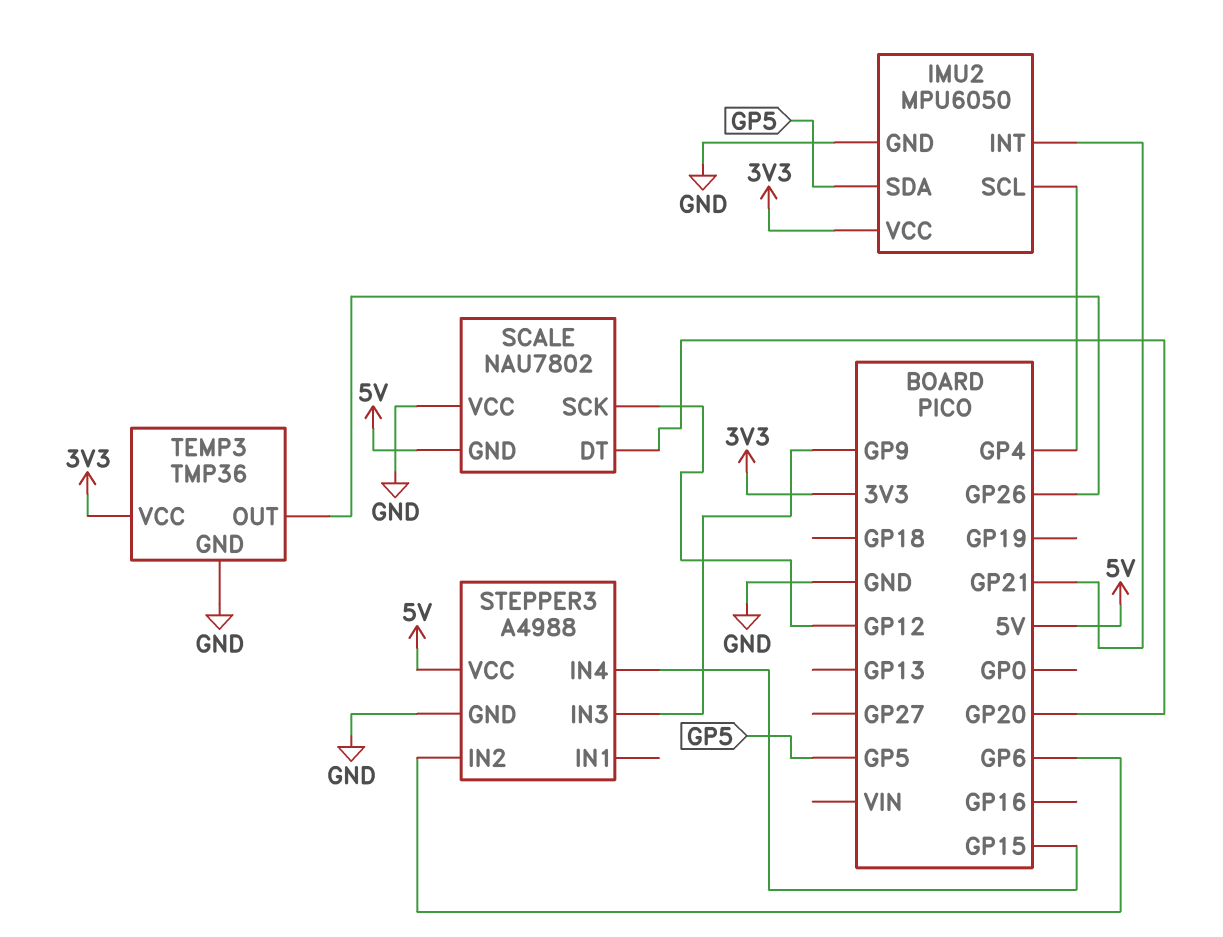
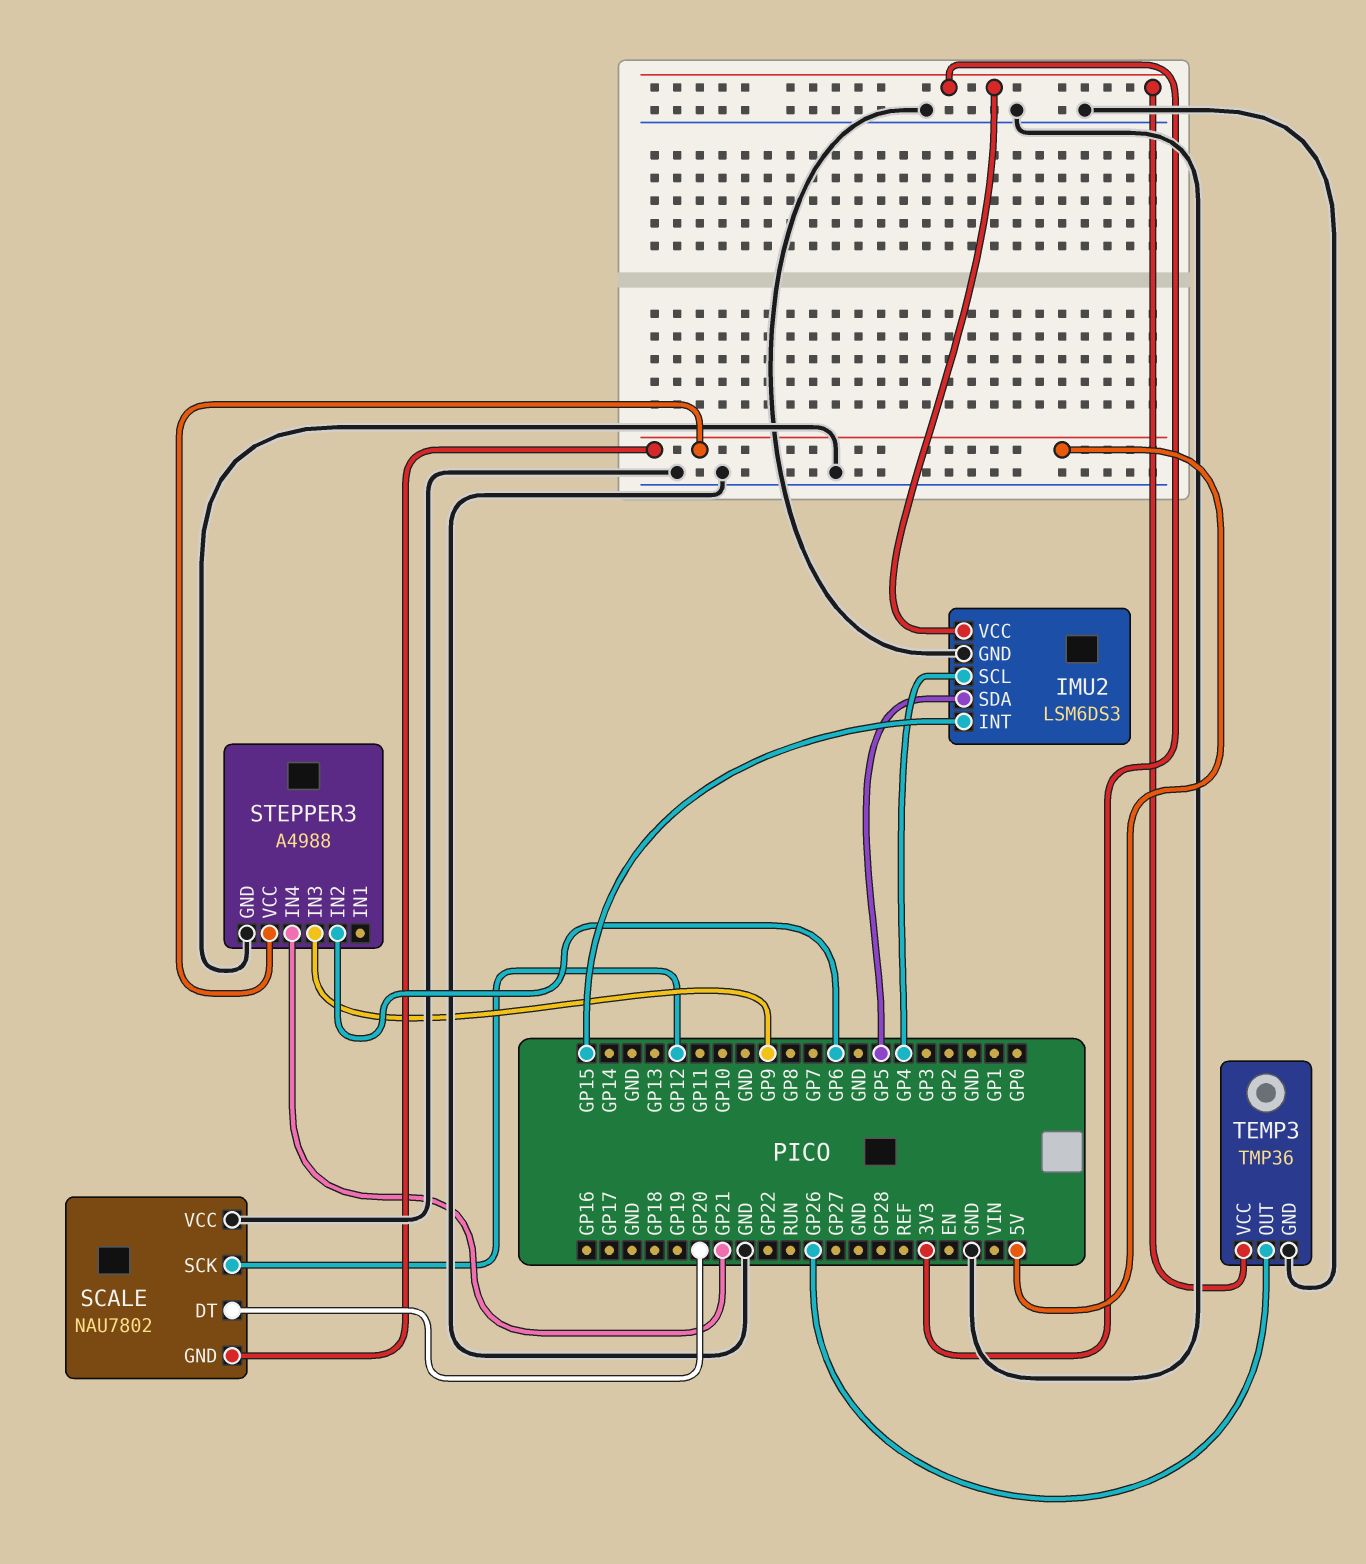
IMU2: MPU6050 -> LSM6DS3
IMU2 pin INT: GP21 -> GP15
STEPPER3 pin IN4: GP15 -> GP21

